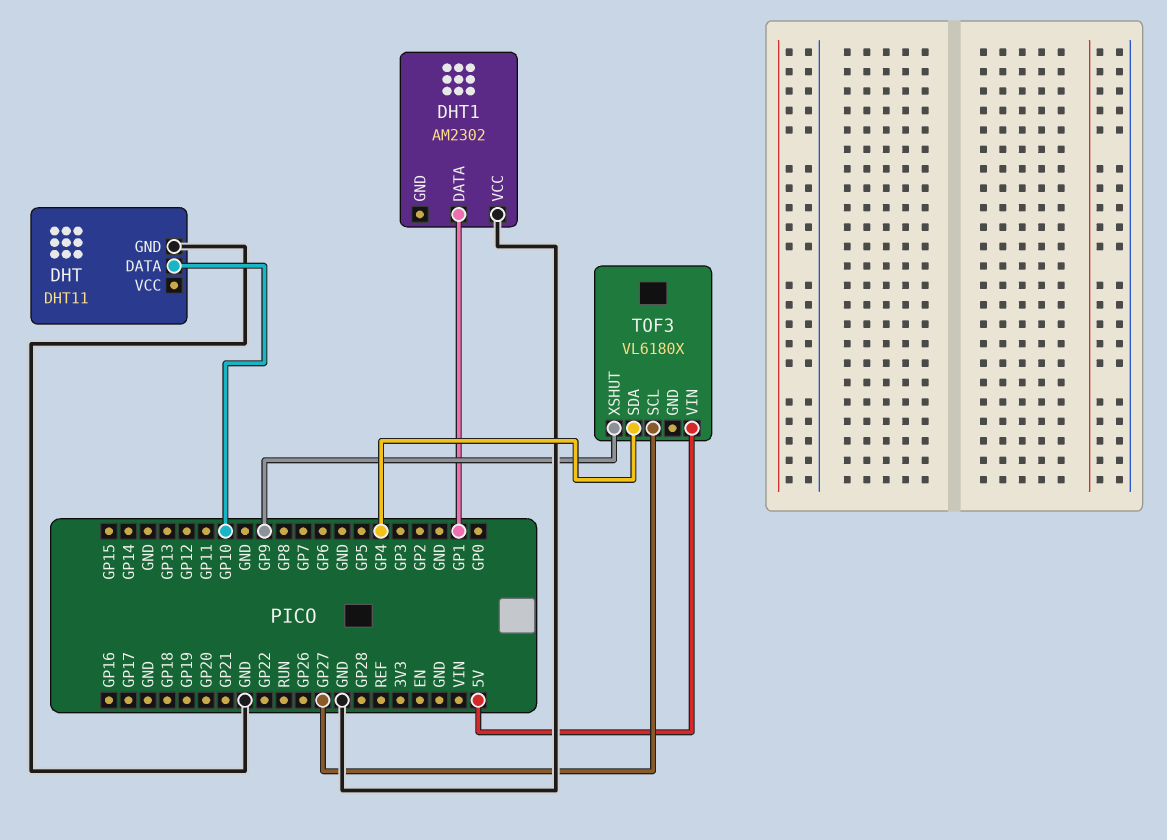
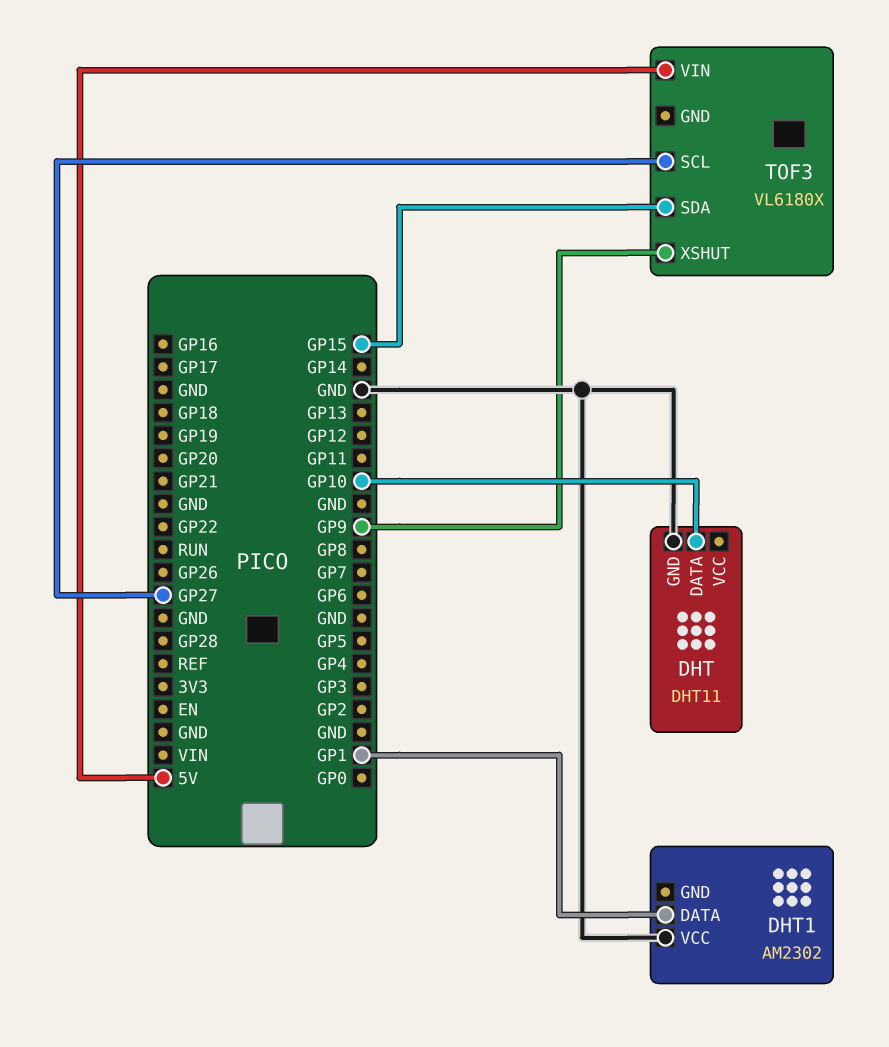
TOF3 pin SDA: GP4 -> GP15

